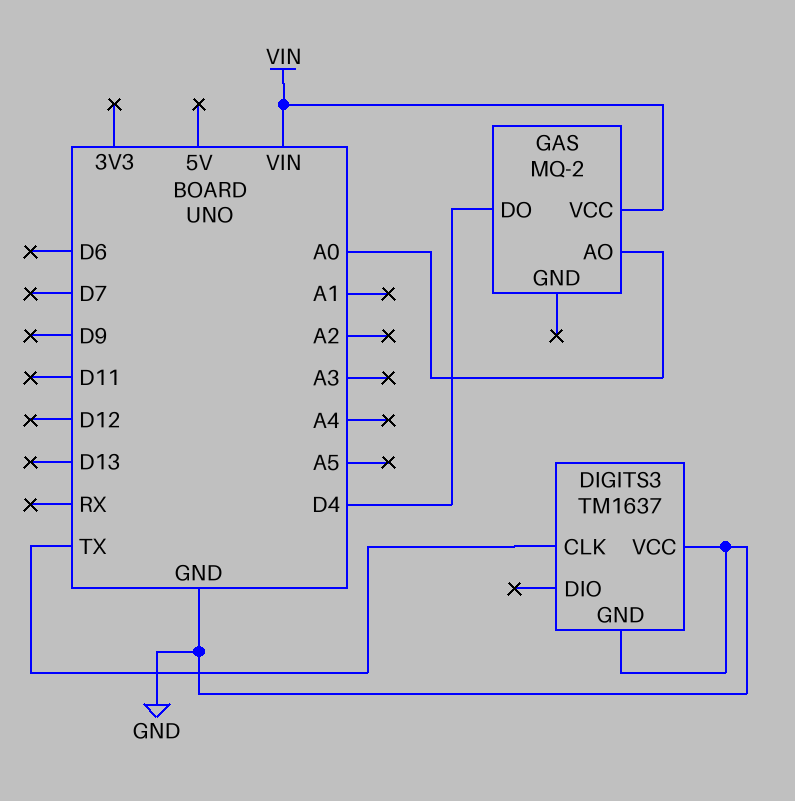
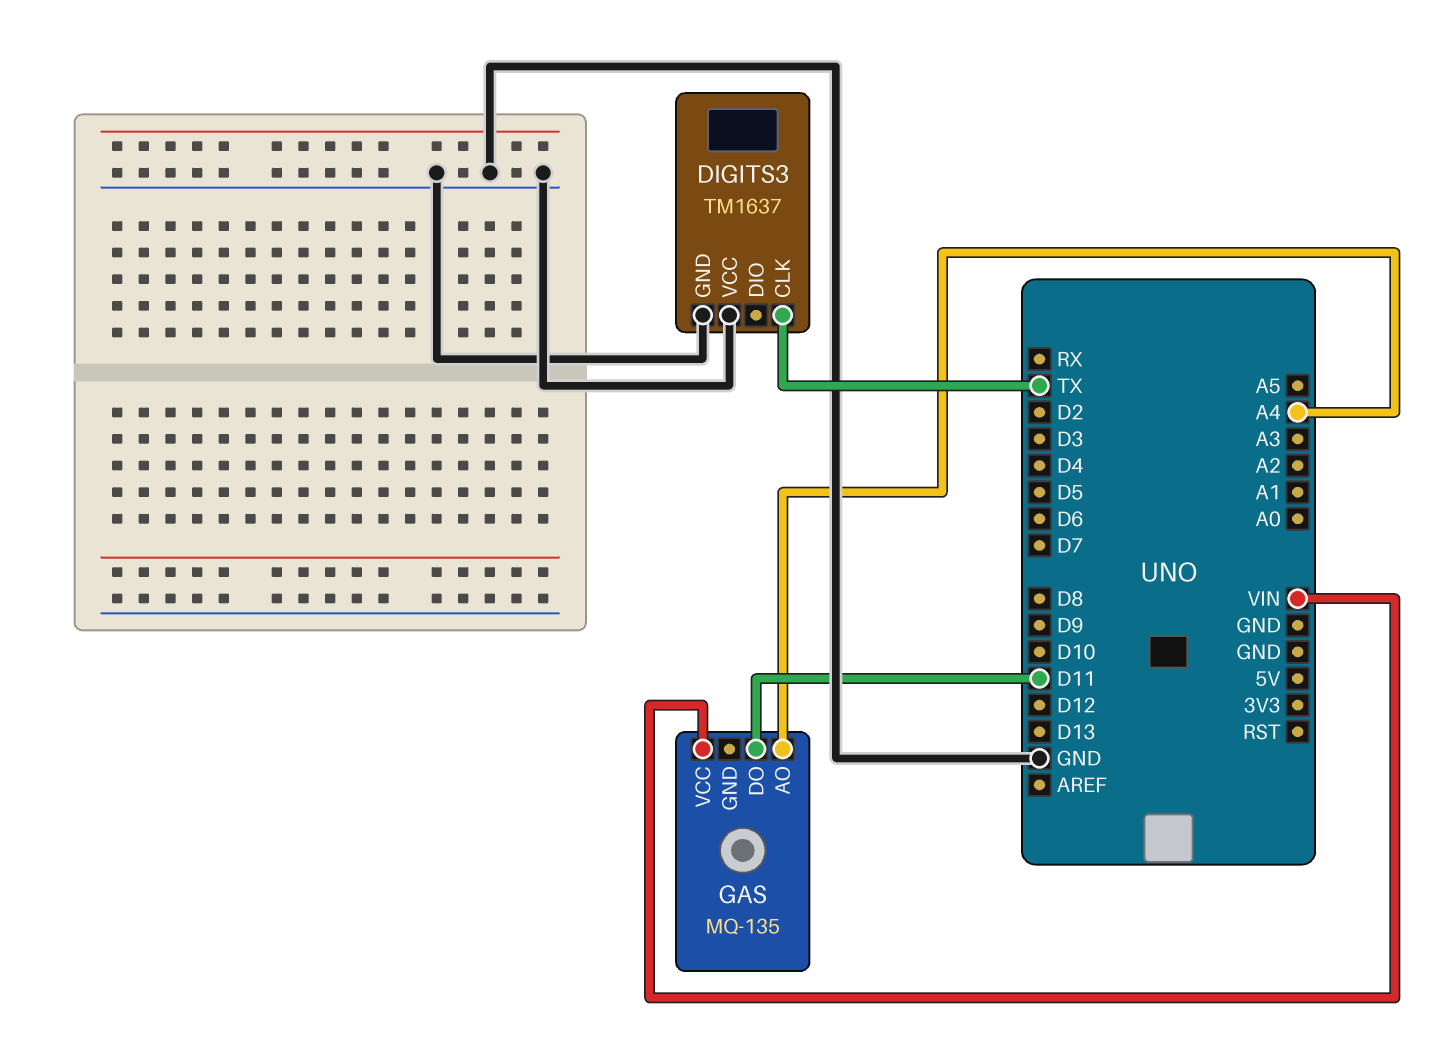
GAS: MQ-2 -> MQ-135
GAS pin AO: A0 -> A4
GAS pin DO: D4 -> D11

